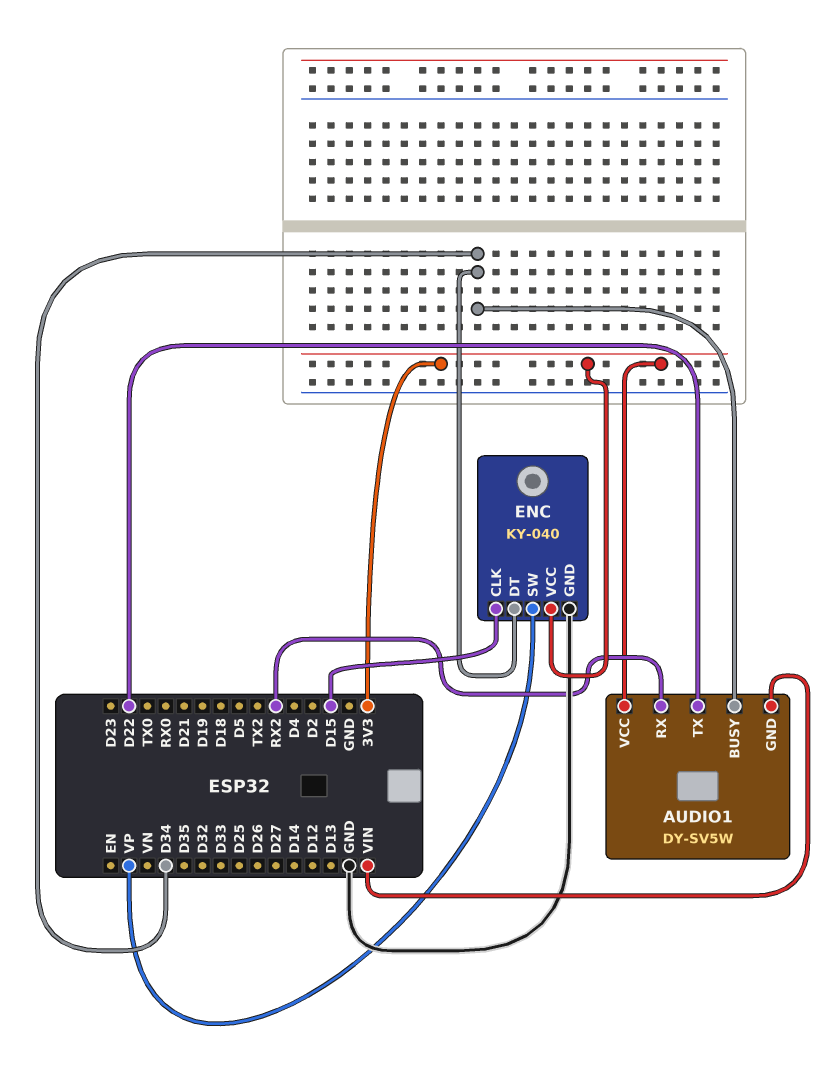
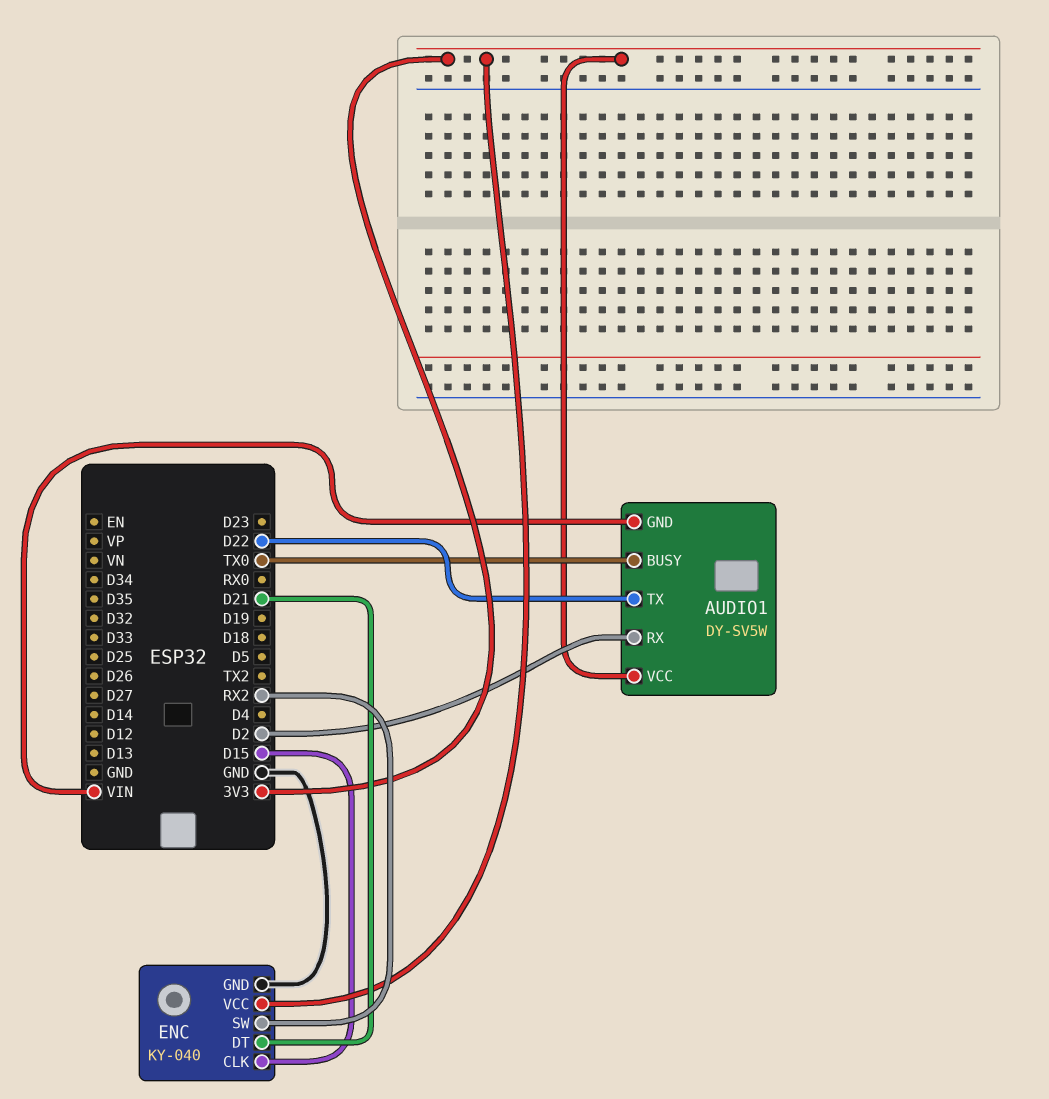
AUDIO1 pin BUSY: D34 -> TX0
AUDIO1 pin RX: RX2 -> D2
ENC pin DT: D34 -> D21
ENC pin SW: VP -> RX2

